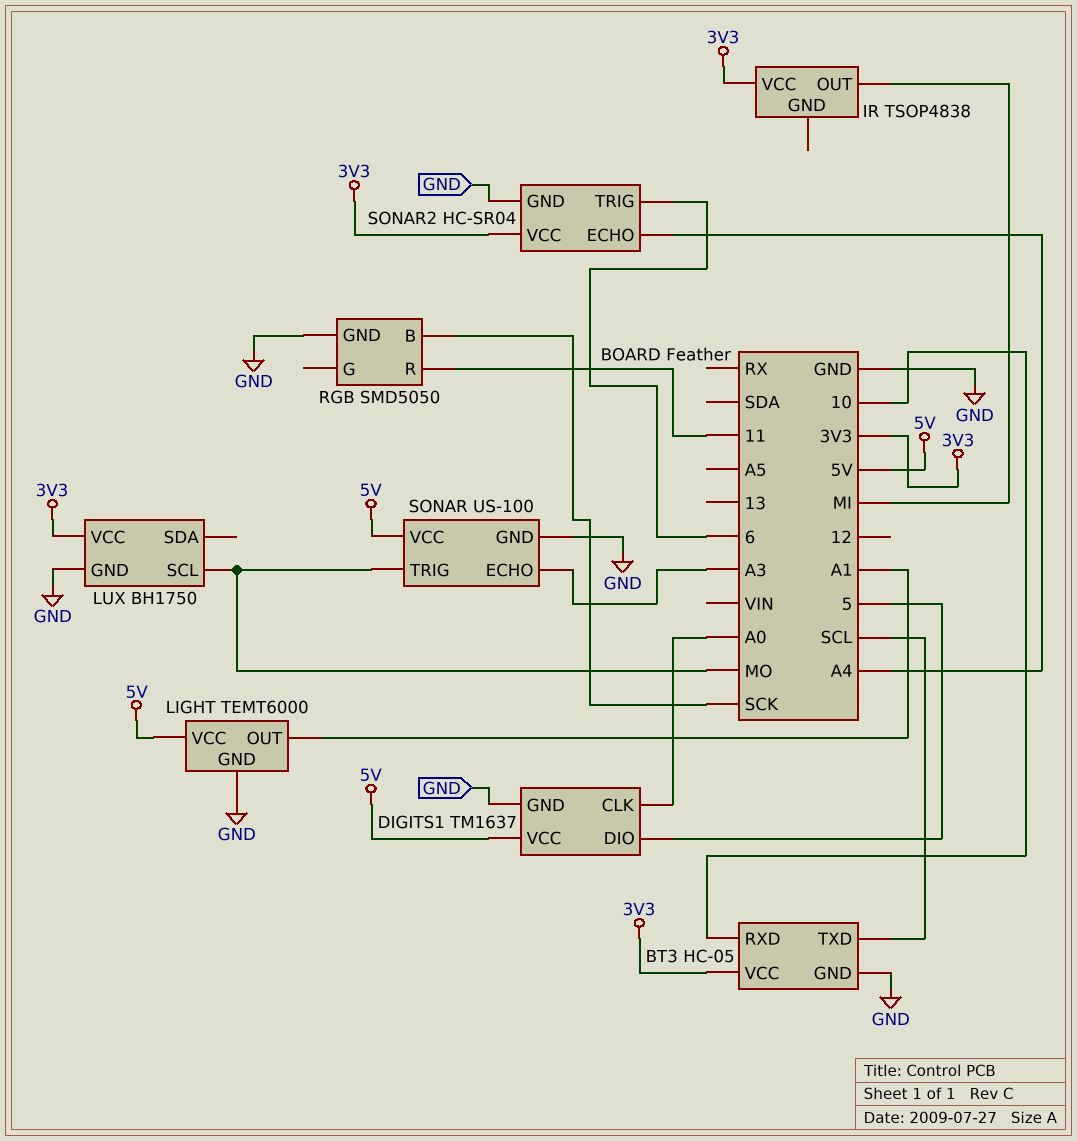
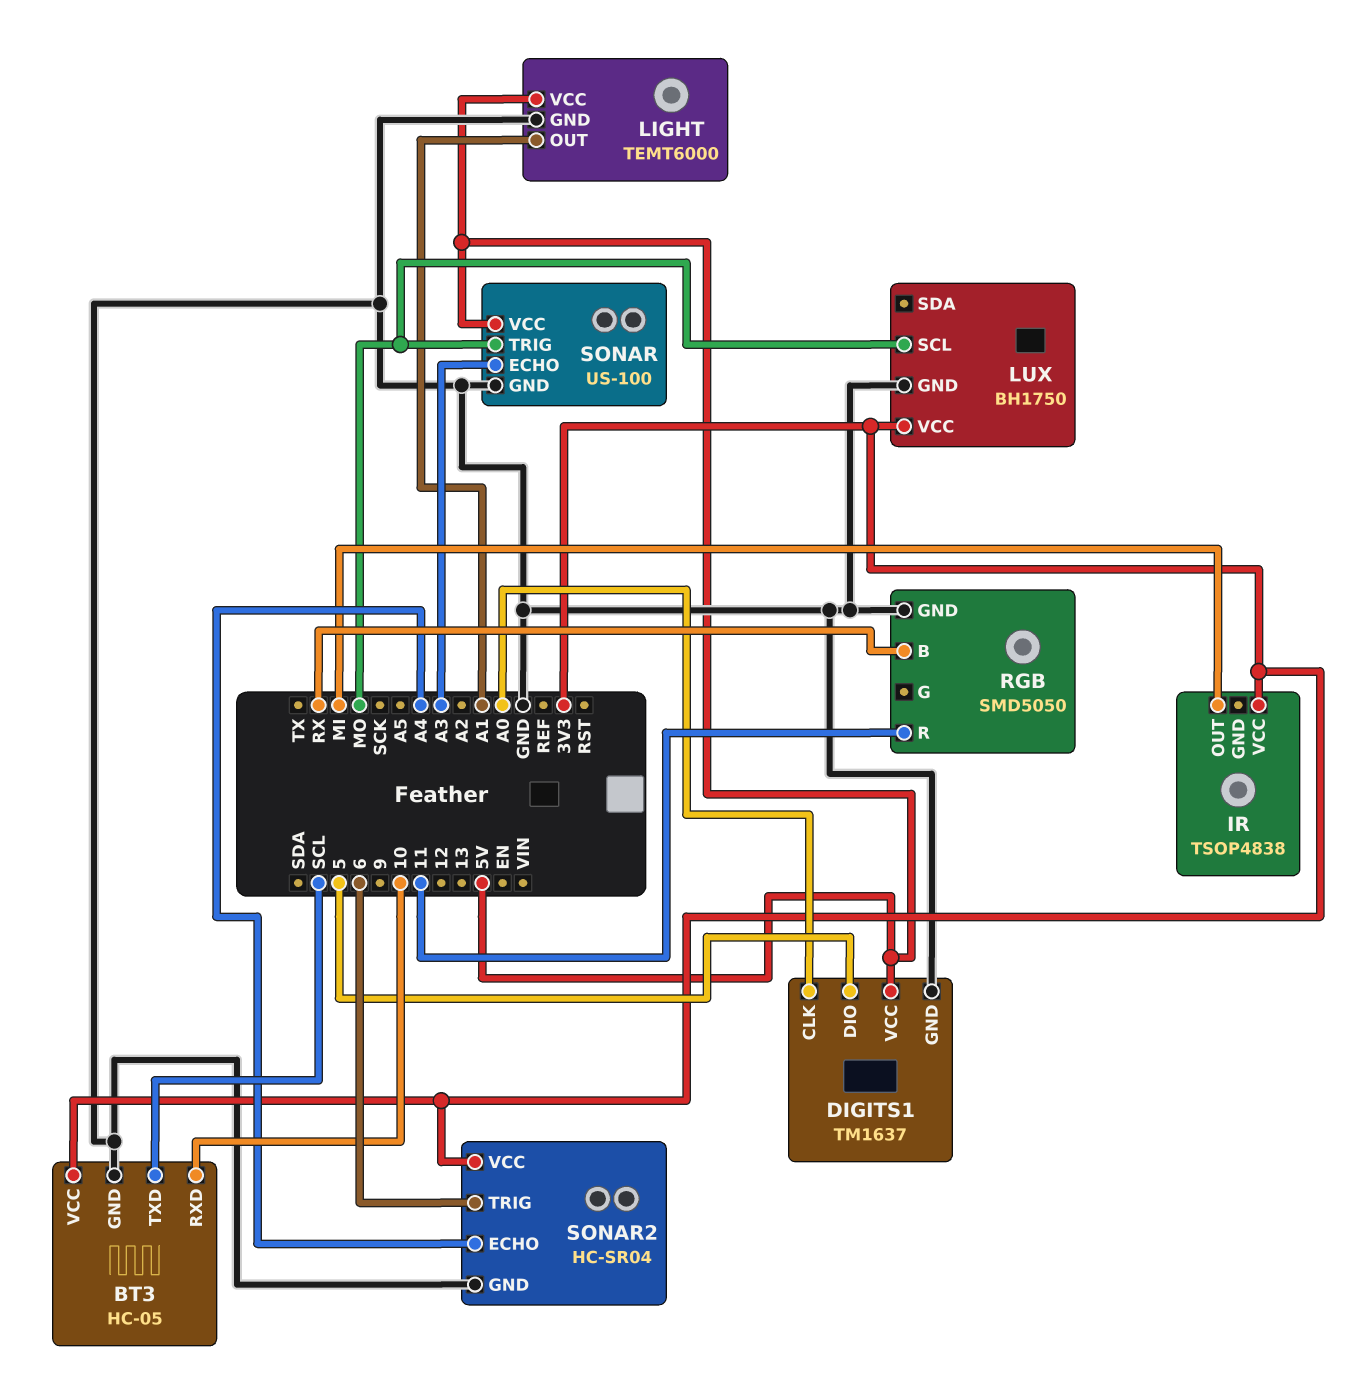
RGB pin B: SCK -> RX

